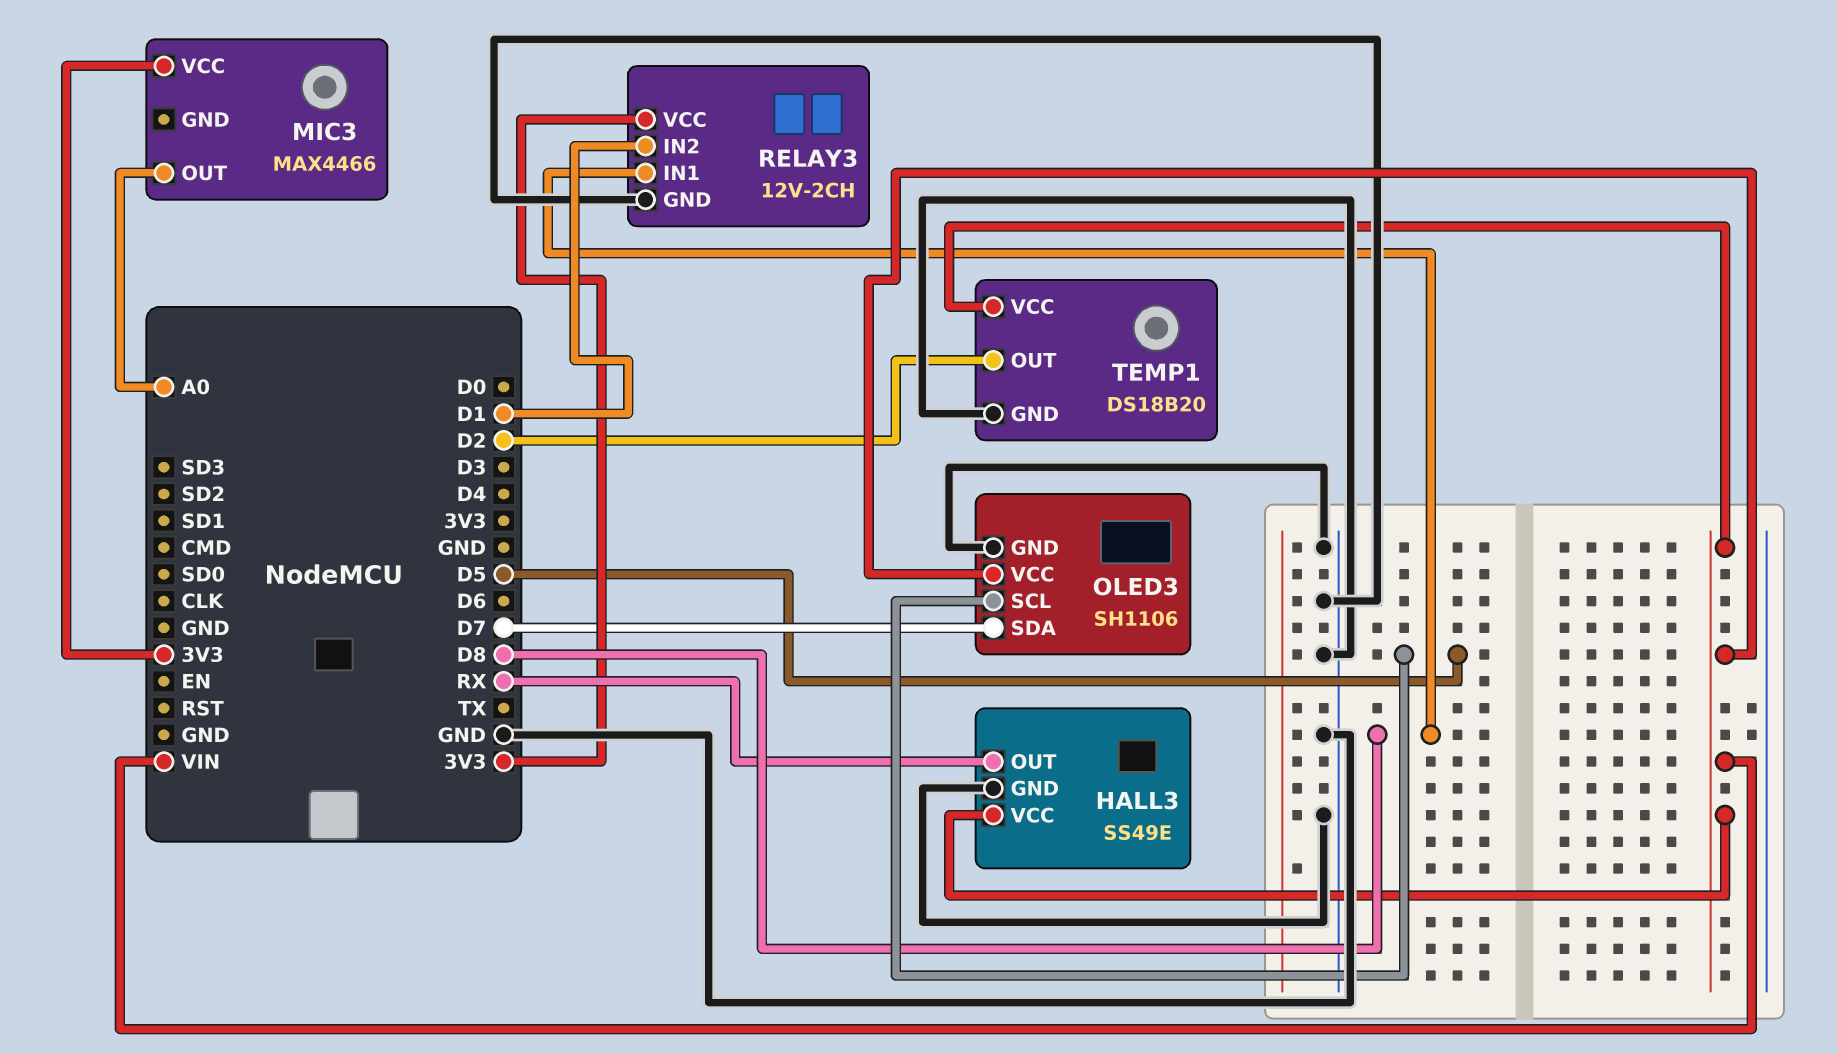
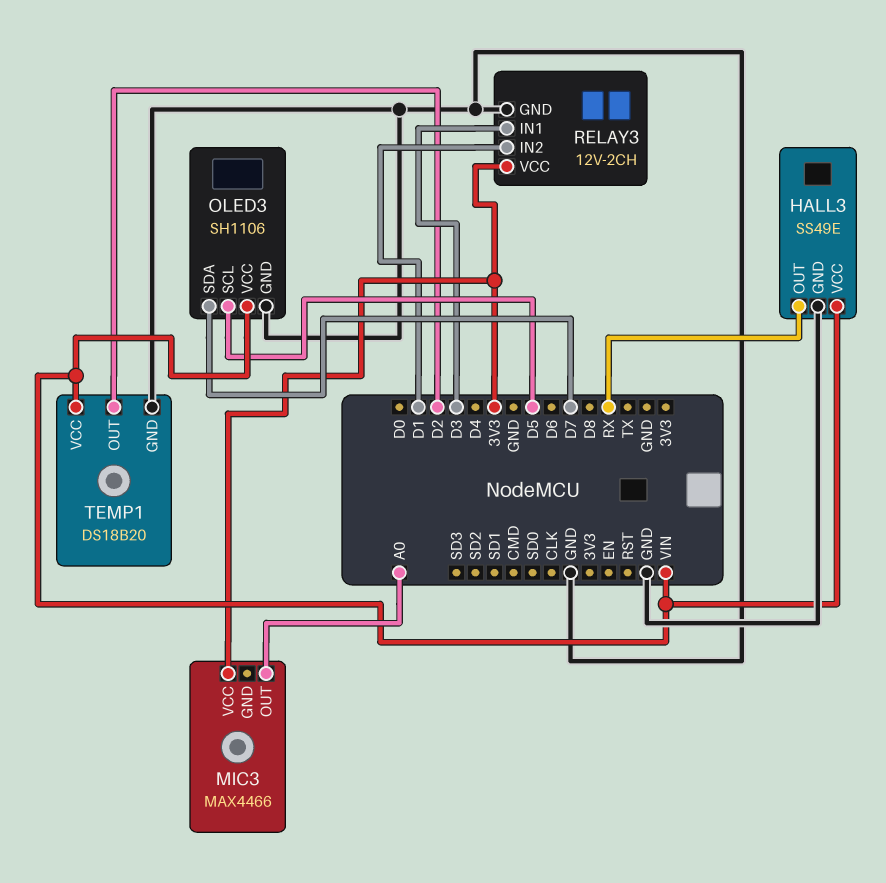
RELAY3 pin IN1: D8 -> D3

